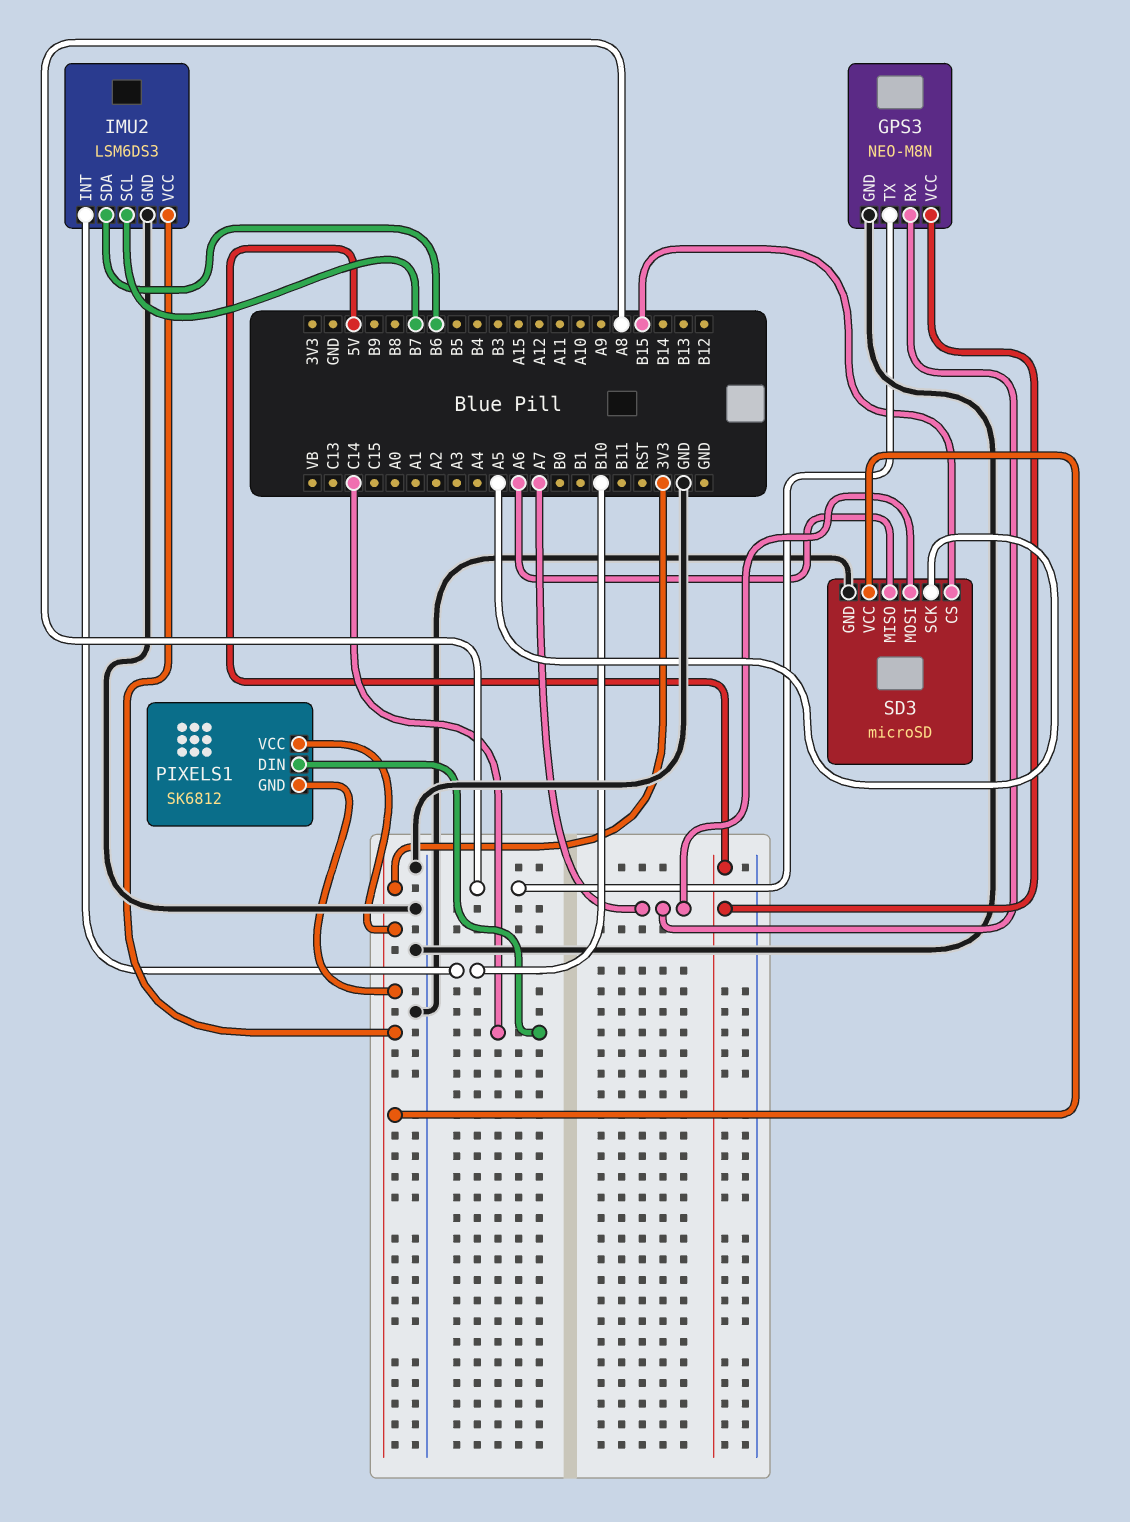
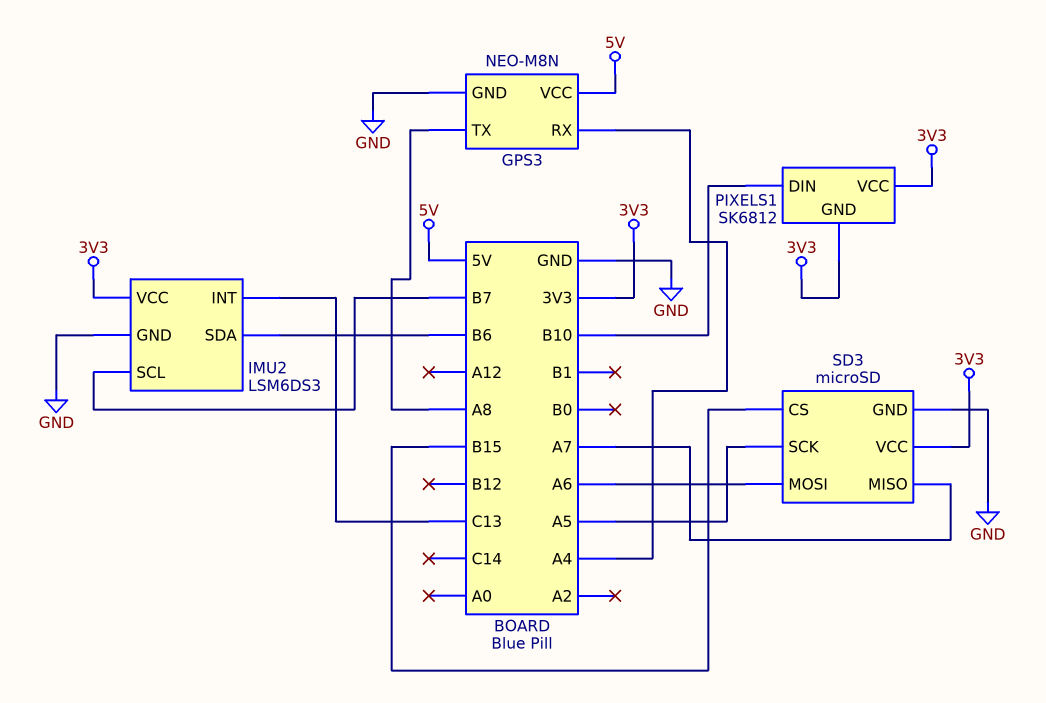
GPS3 pin RX: A7 -> A4
IMU2 pin INT: B10 -> C13
PIXELS1 pin DIN: C14 -> B10
SD3 pin MISO: A6 -> A7
SD3 pin MOSI: A7 -> A6

